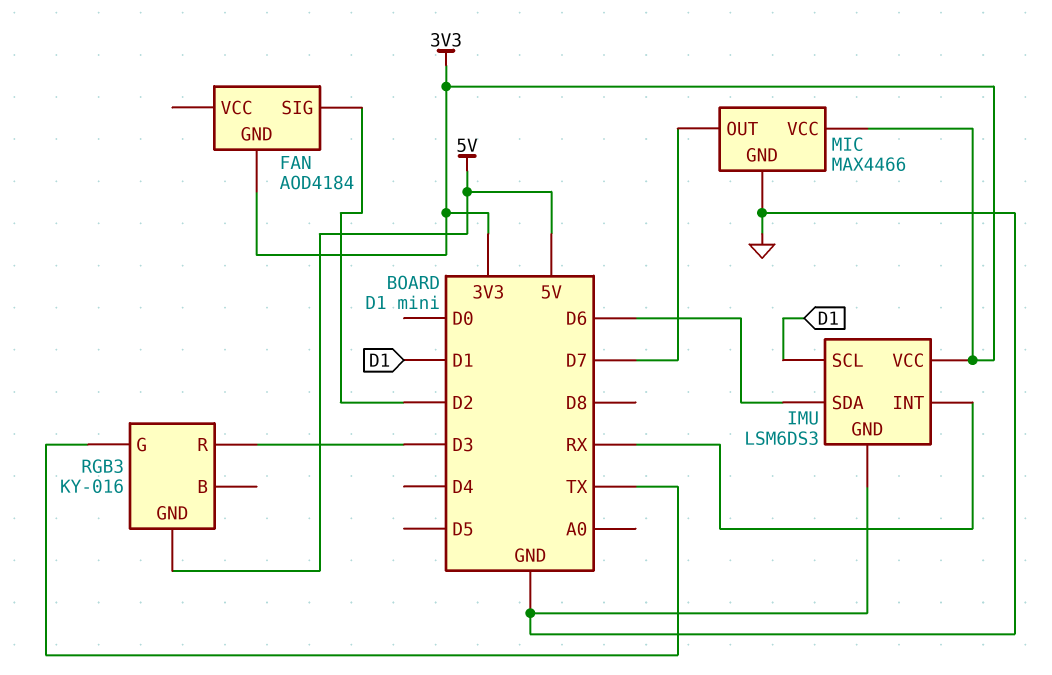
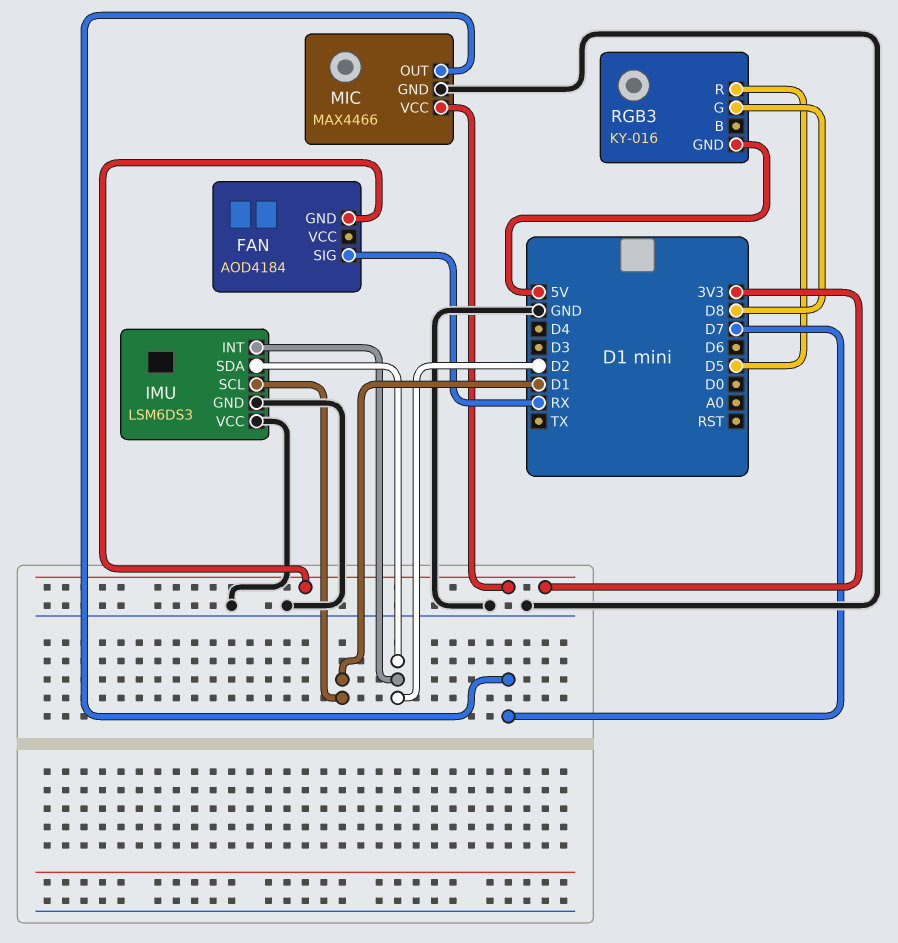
FAN pin SIG: D2 -> RX
IMU pin INT: RX -> D2
IMU pin SDA: D6 -> D2
IMU pin VCC: 3V3 -> GND
RGB3 pin G: TX -> D8
RGB3 pin R: D3 -> D5

